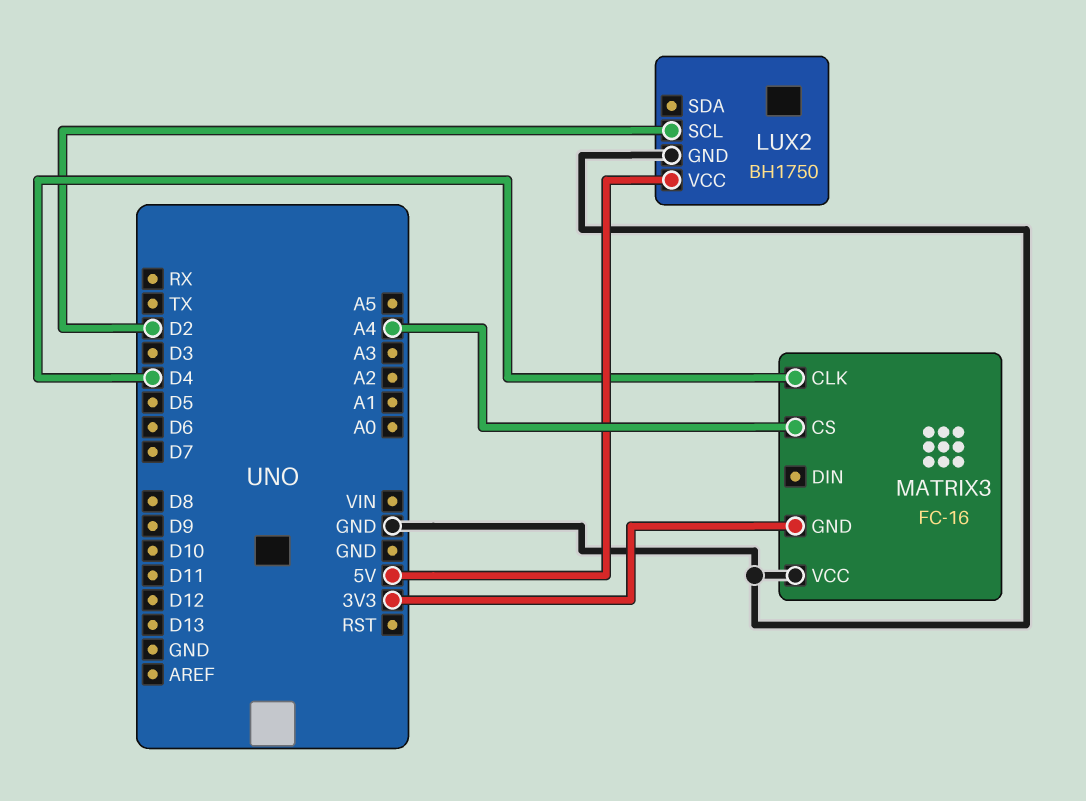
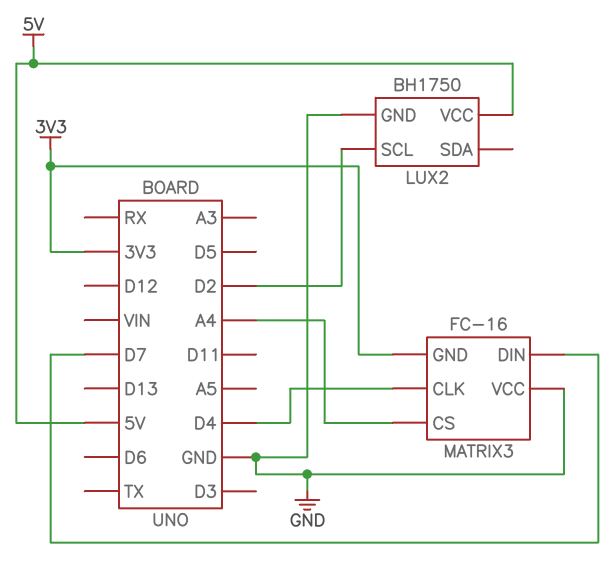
MATRIX3 pin DIN: none -> D7

